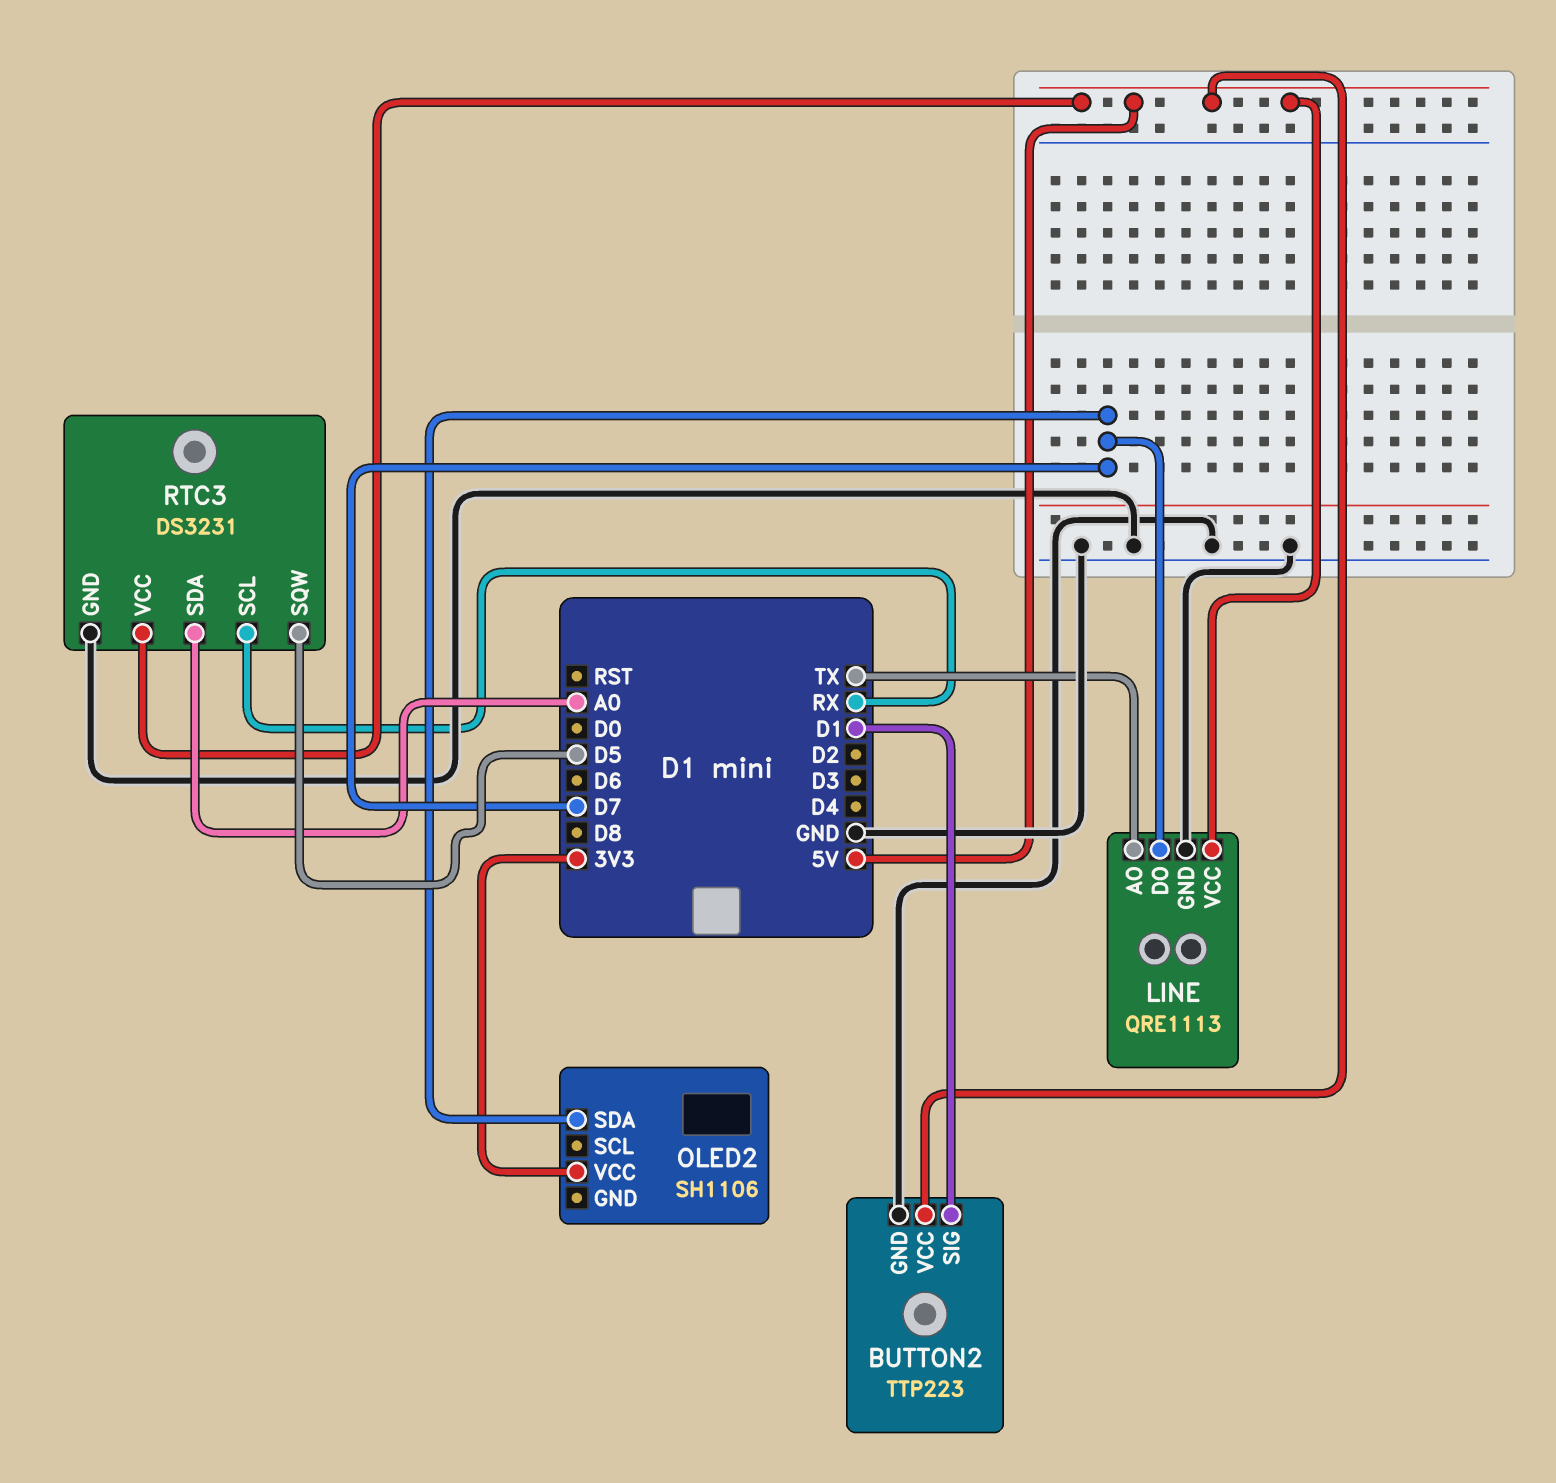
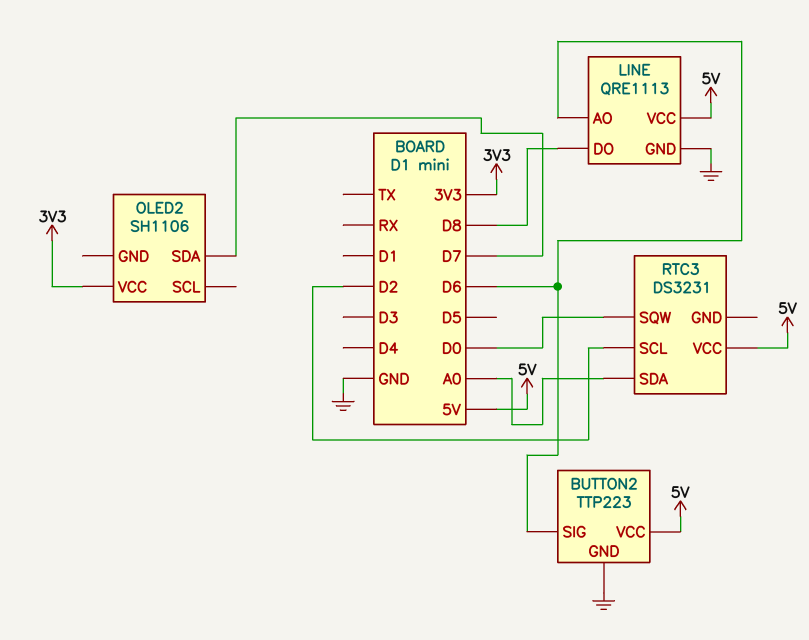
BUTTON2 pin SIG: D1 -> D6
LINE pin AO: TX -> D6
LINE pin DO: D7 -> D8
RTC3 pin GND: GND -> none
RTC3 pin SCL: RX -> D2
RTC3 pin SQW: D5 -> D0

